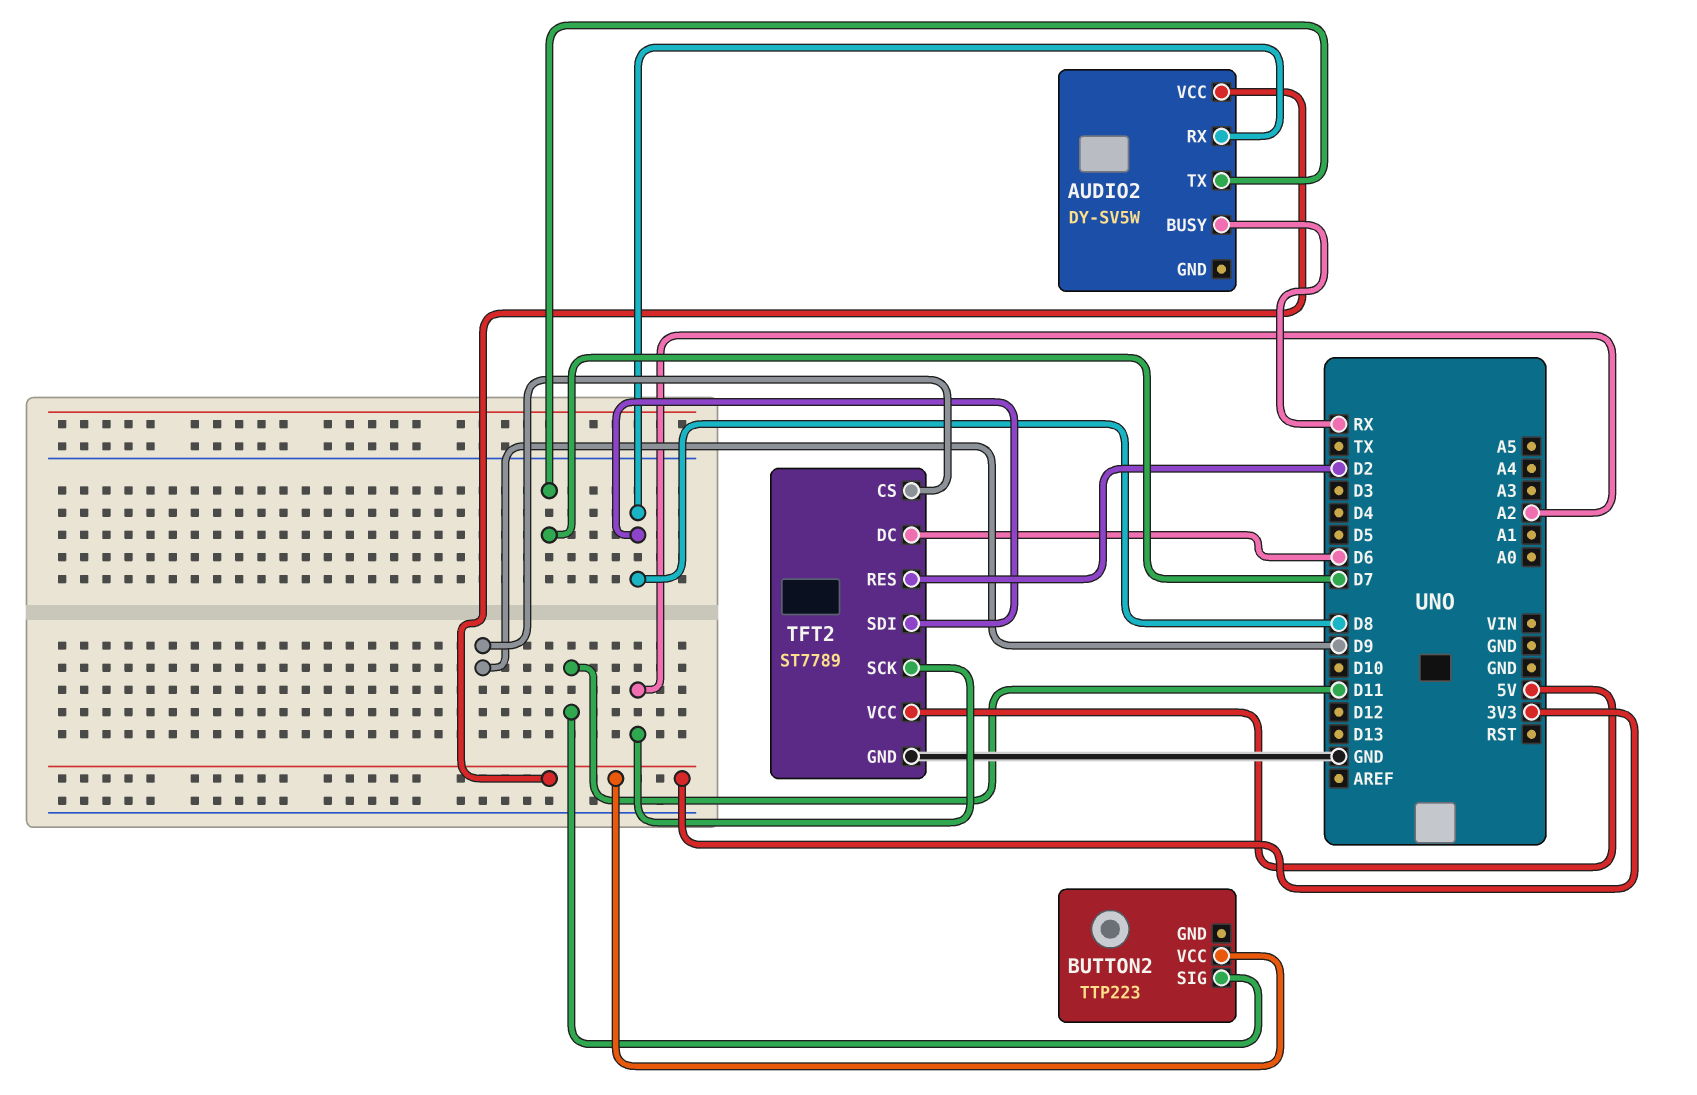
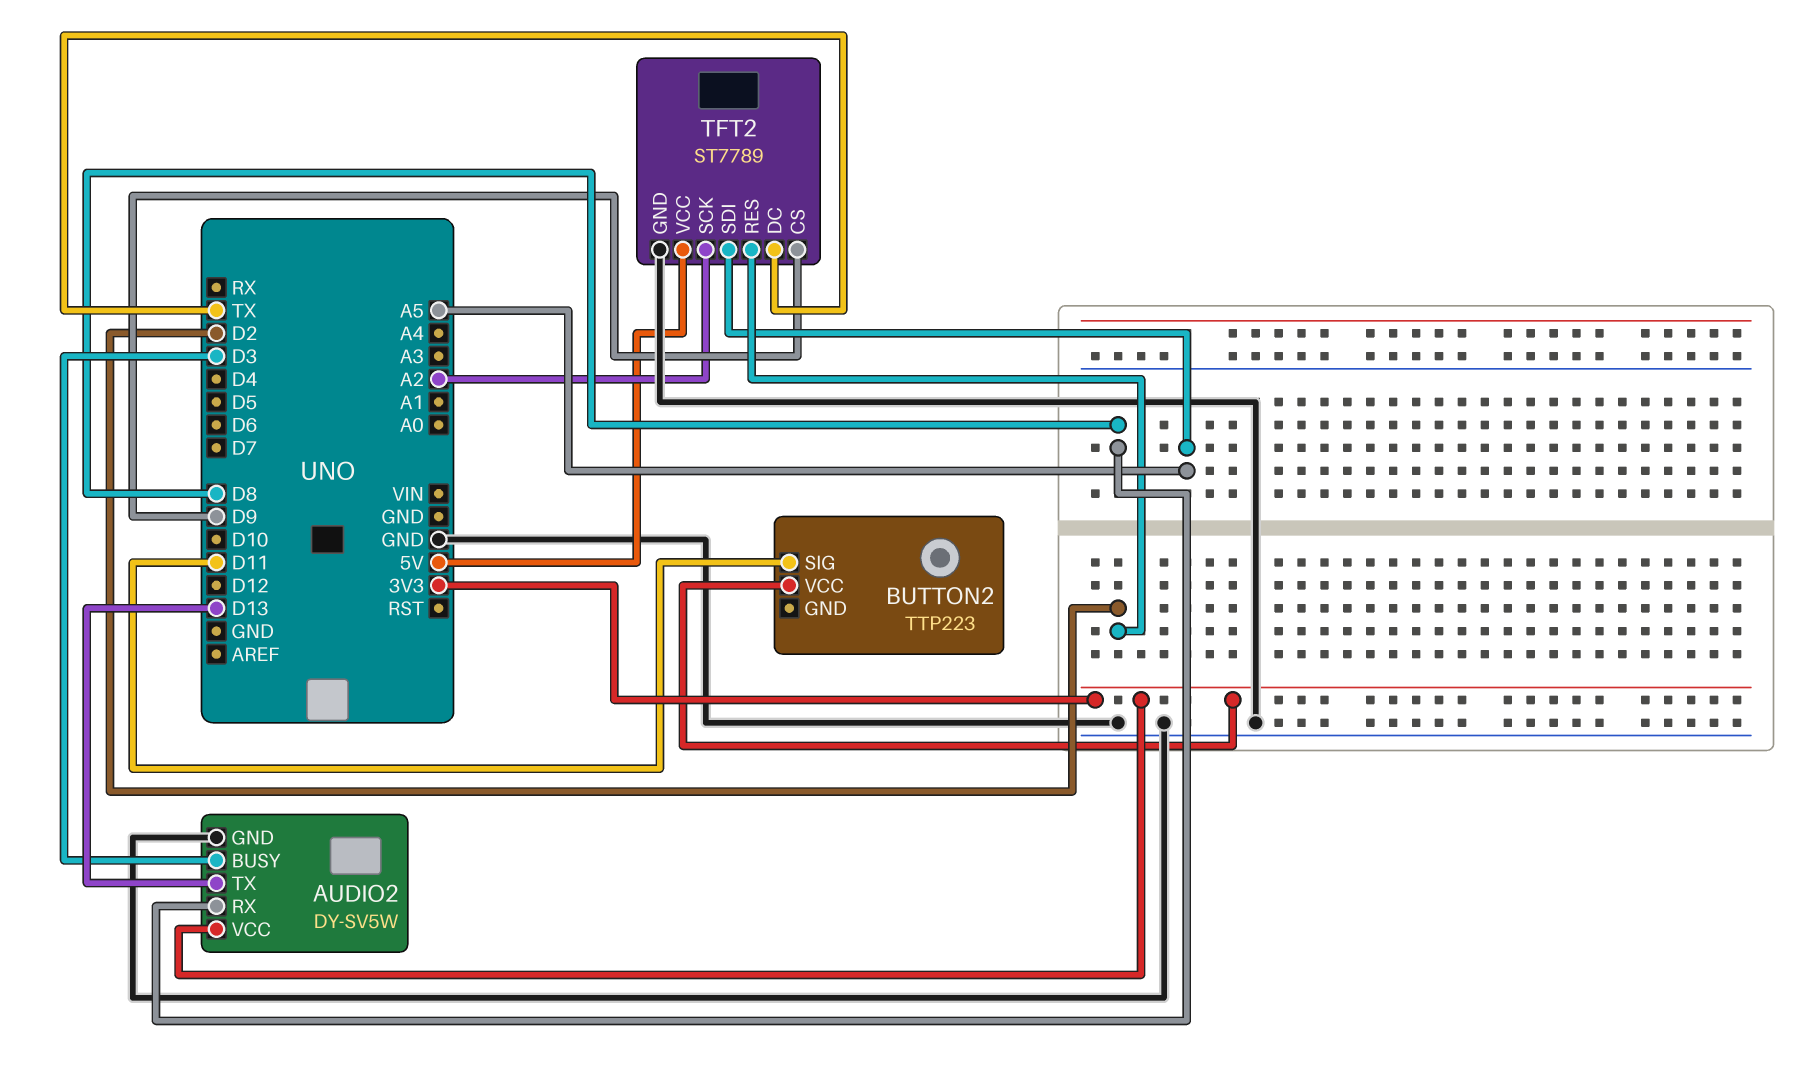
AUDIO2 pin BUSY: RX -> D3
AUDIO2 pin GND: none -> GND
AUDIO2 pin TX: D7 -> D13
TFT2 pin DC: D6 -> TX
TFT2 pin SDI: D8 -> A5

